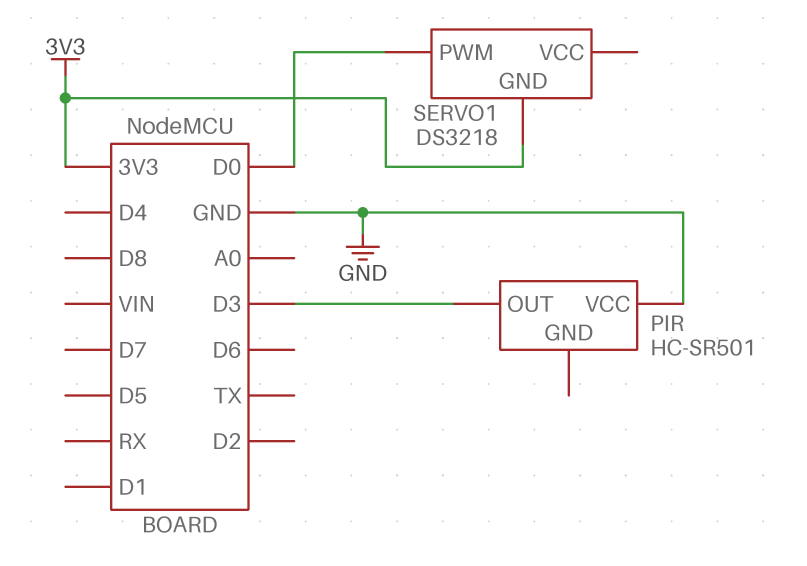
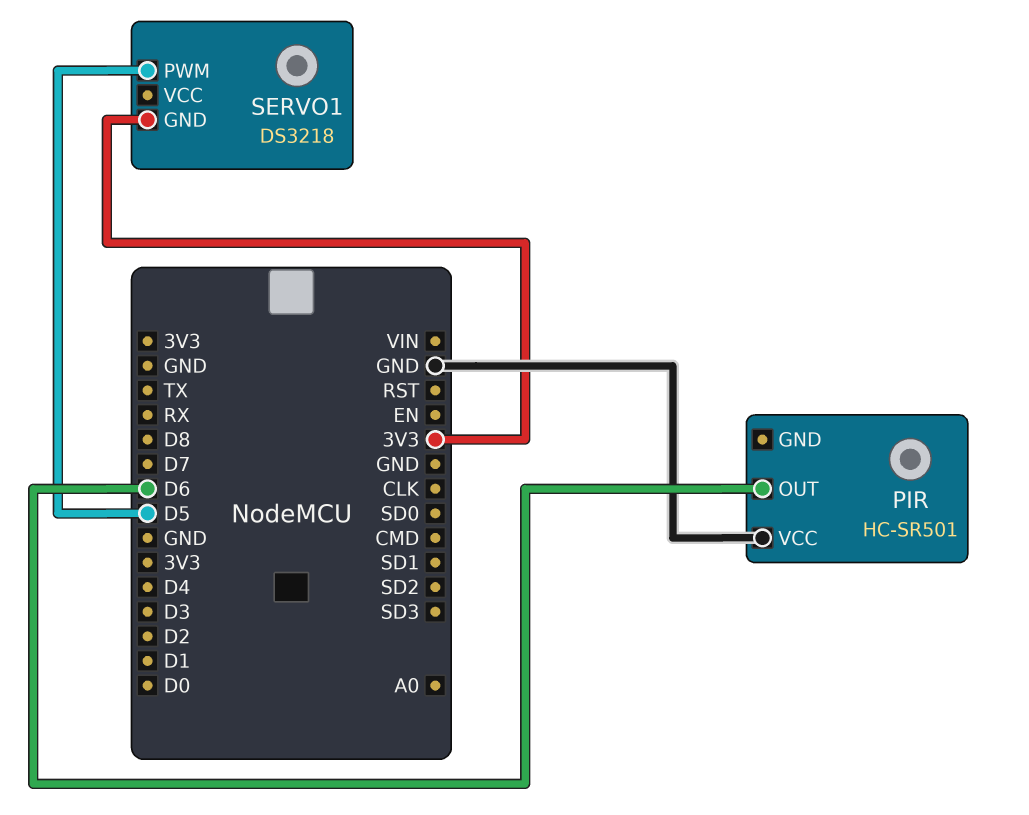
PIR pin OUT: D3 -> D6
SERVO1 pin PWM: D0 -> D5

